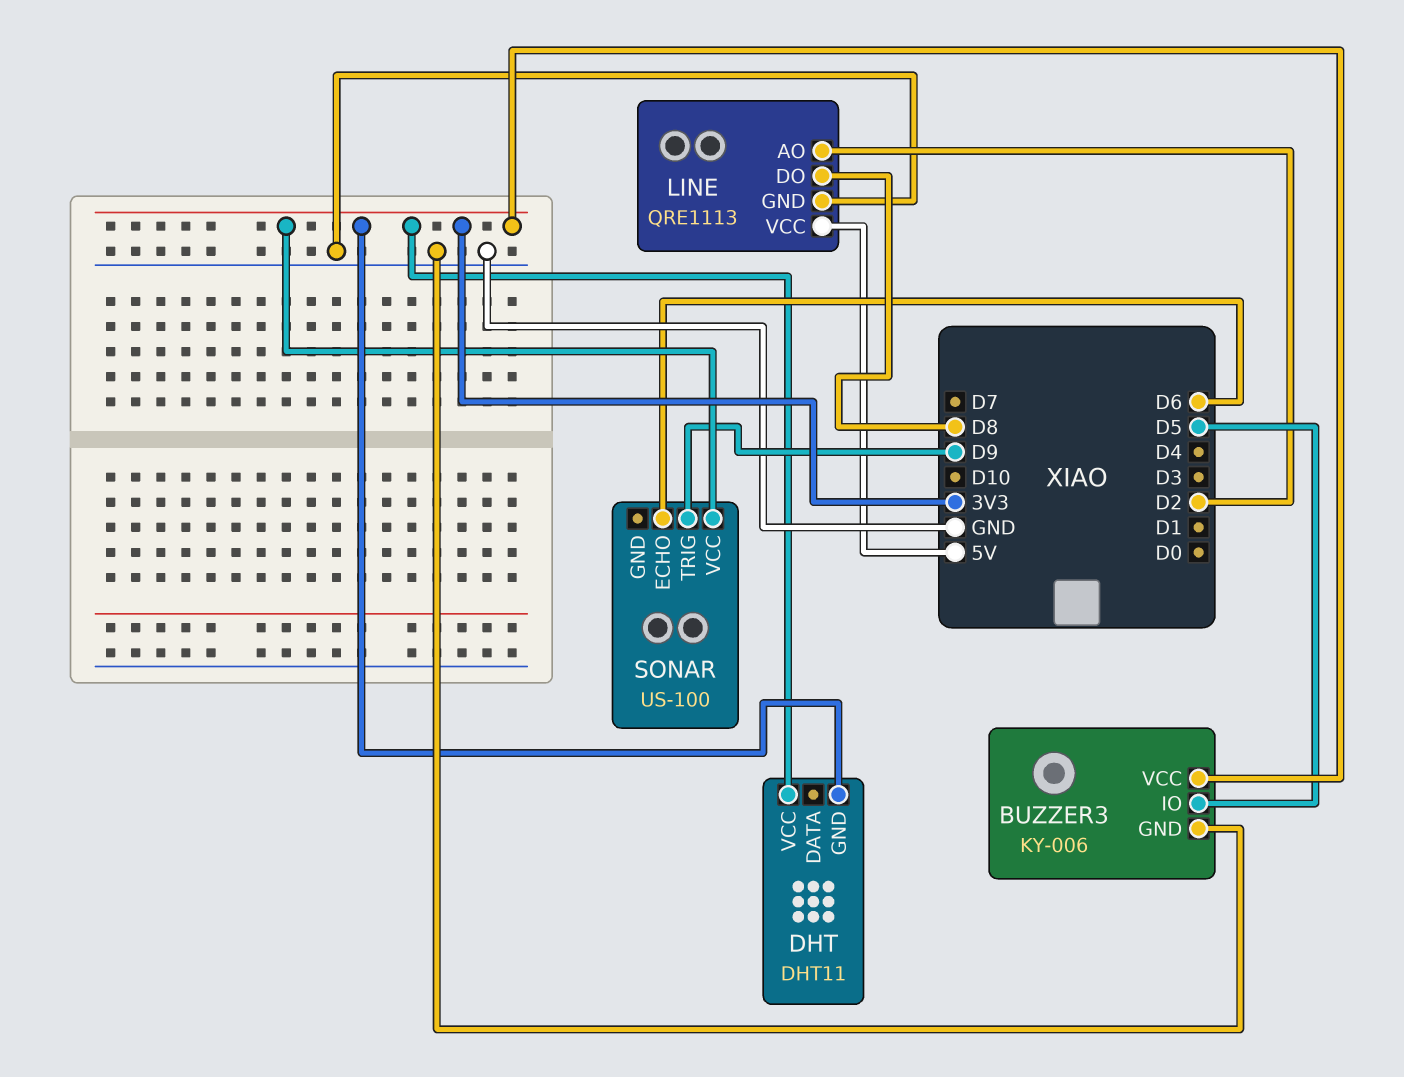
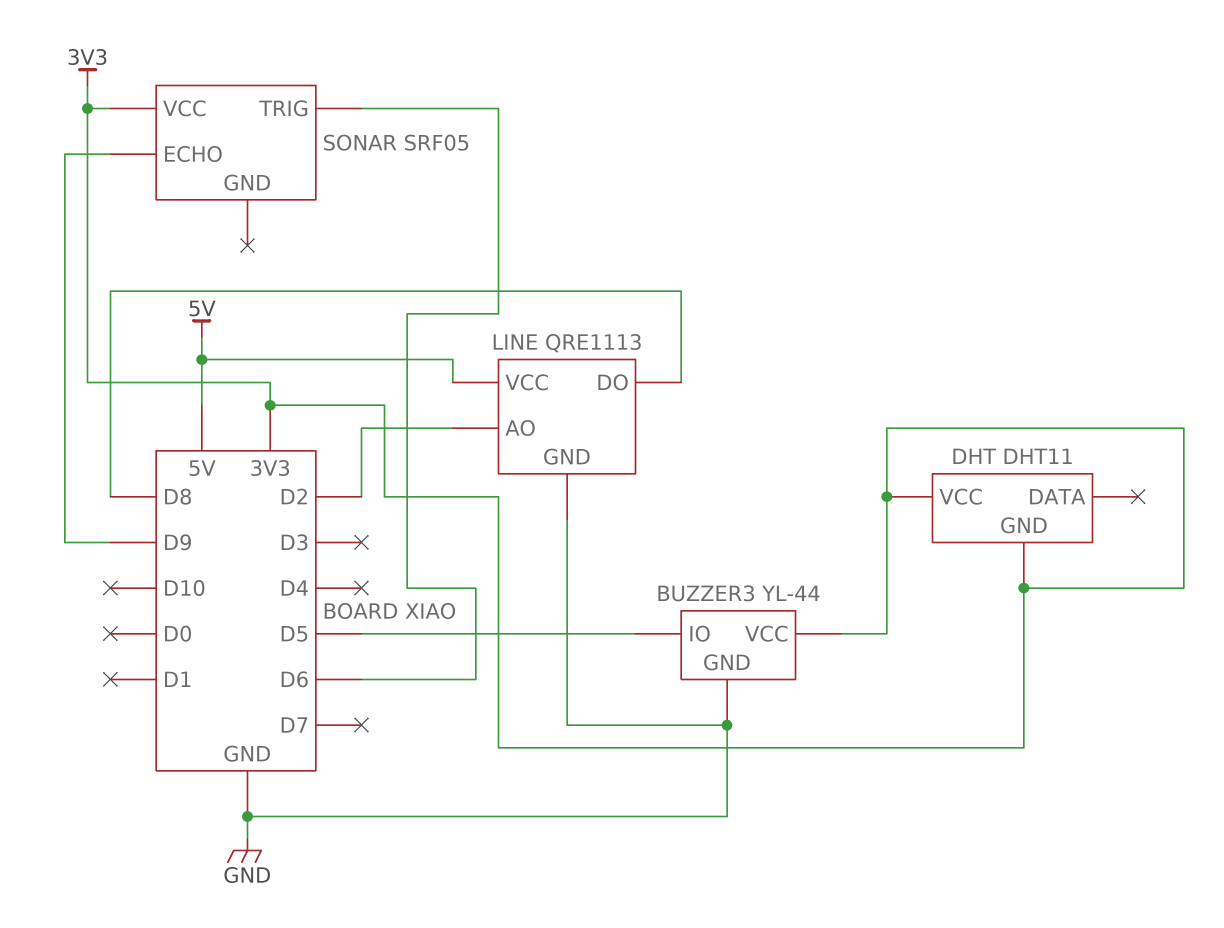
BUZZER3: KY-006 -> YL-44
SONAR: US-100 -> SRF05
SONAR pin ECHO: D6 -> D9
SONAR pin TRIG: D9 -> D6

